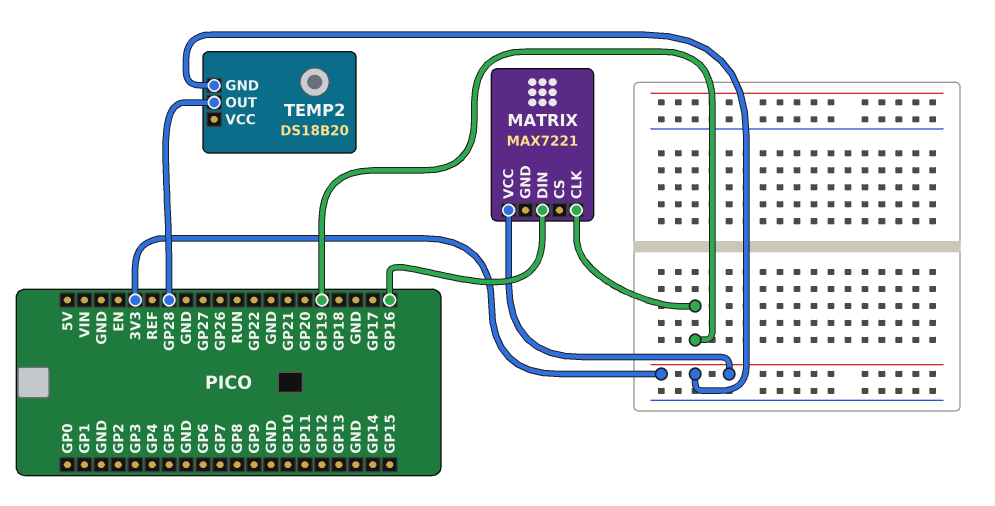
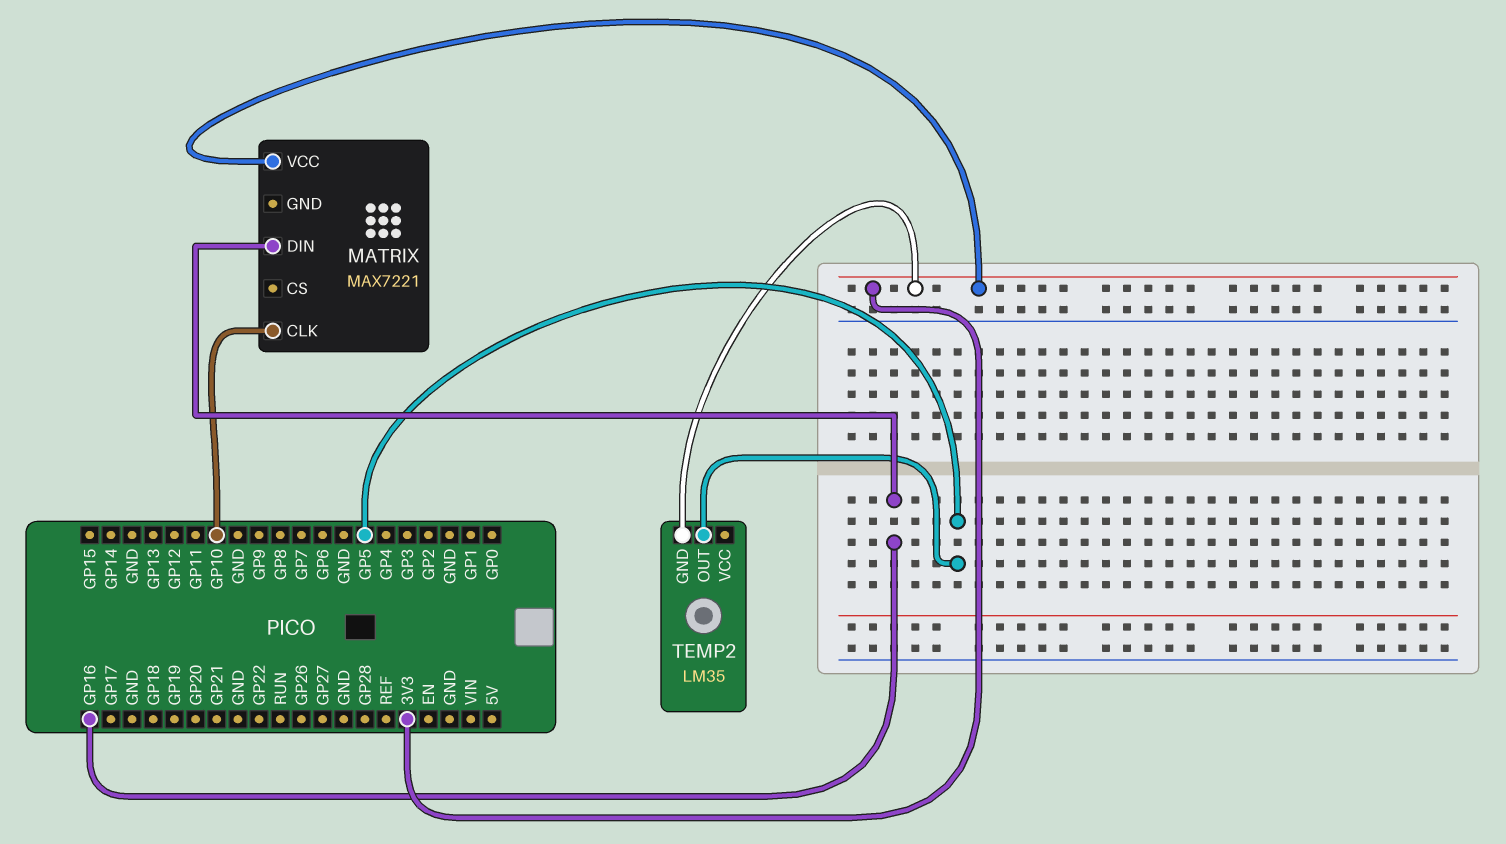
MATRIX pin CLK: GP19 -> GP10
TEMP2: DS18B20 -> LM35
TEMP2 pin OUT: GP28 -> GP5

